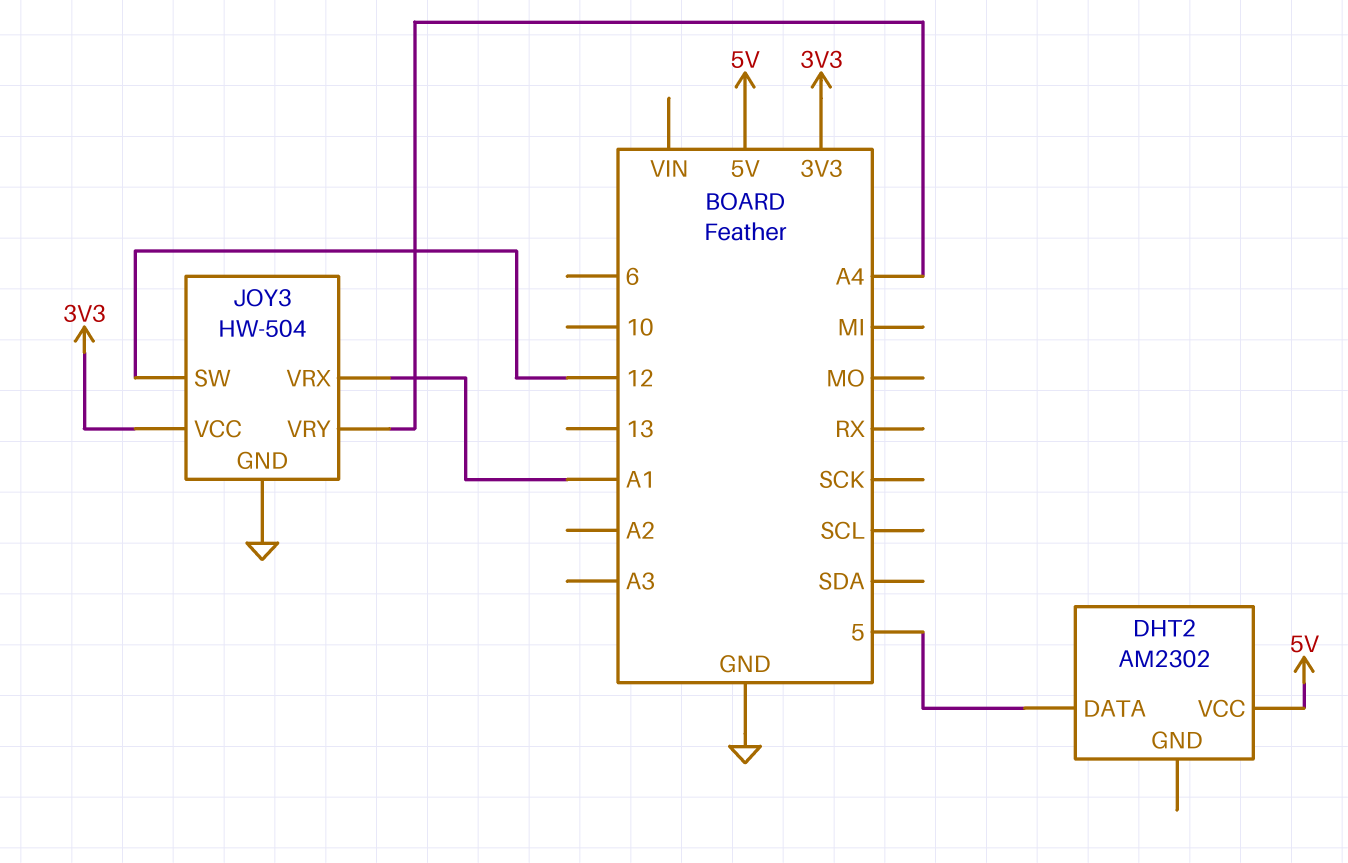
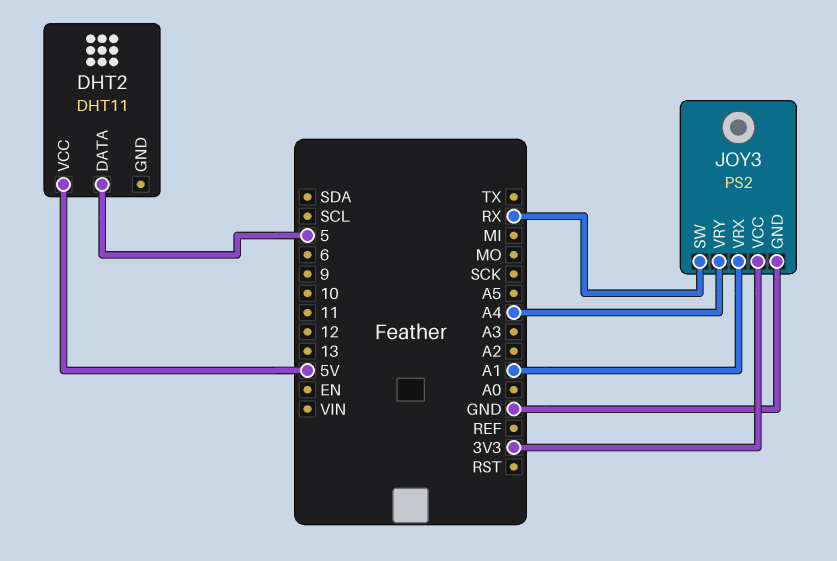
DHT2: AM2302 -> DHT11
JOY3: HW-504 -> PS2
JOY3 pin SW: 12 -> RX

